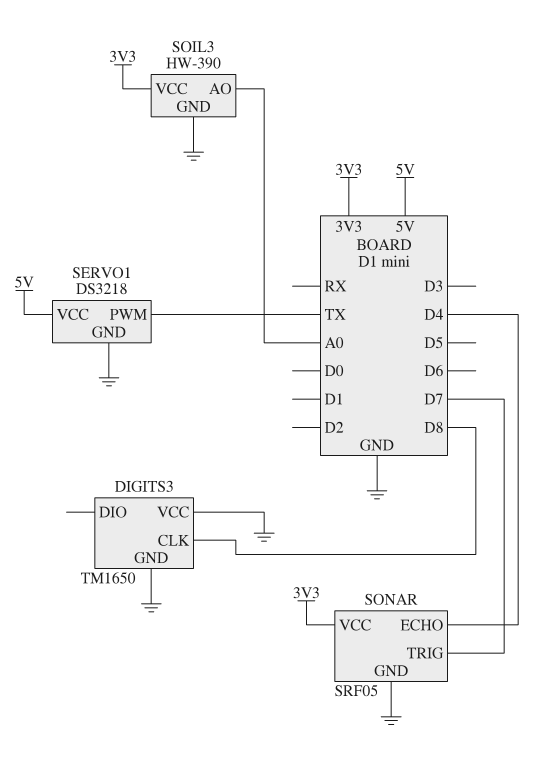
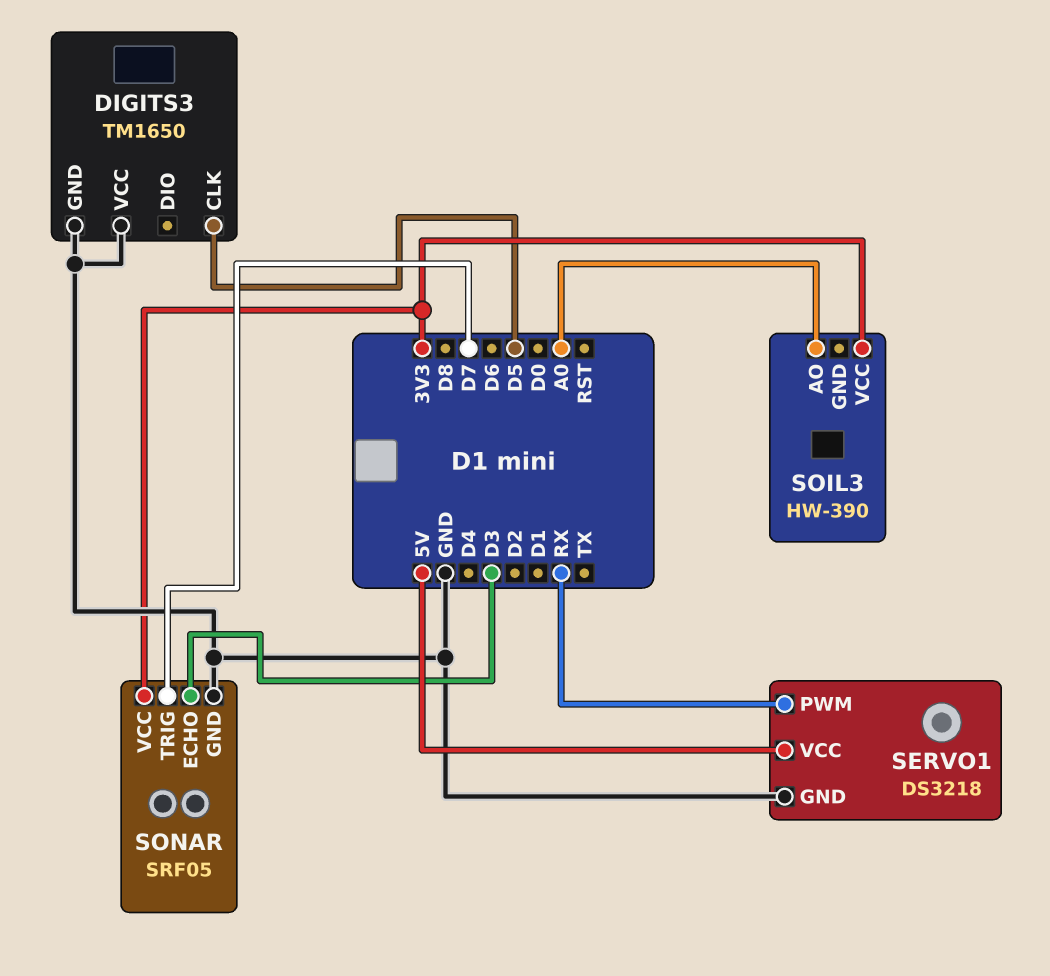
DIGITS3 pin CLK: D8 -> D5
SERVO1 pin PWM: TX -> RX
SOIL3 pin GND: GND -> none
SONAR pin ECHO: D4 -> D3

